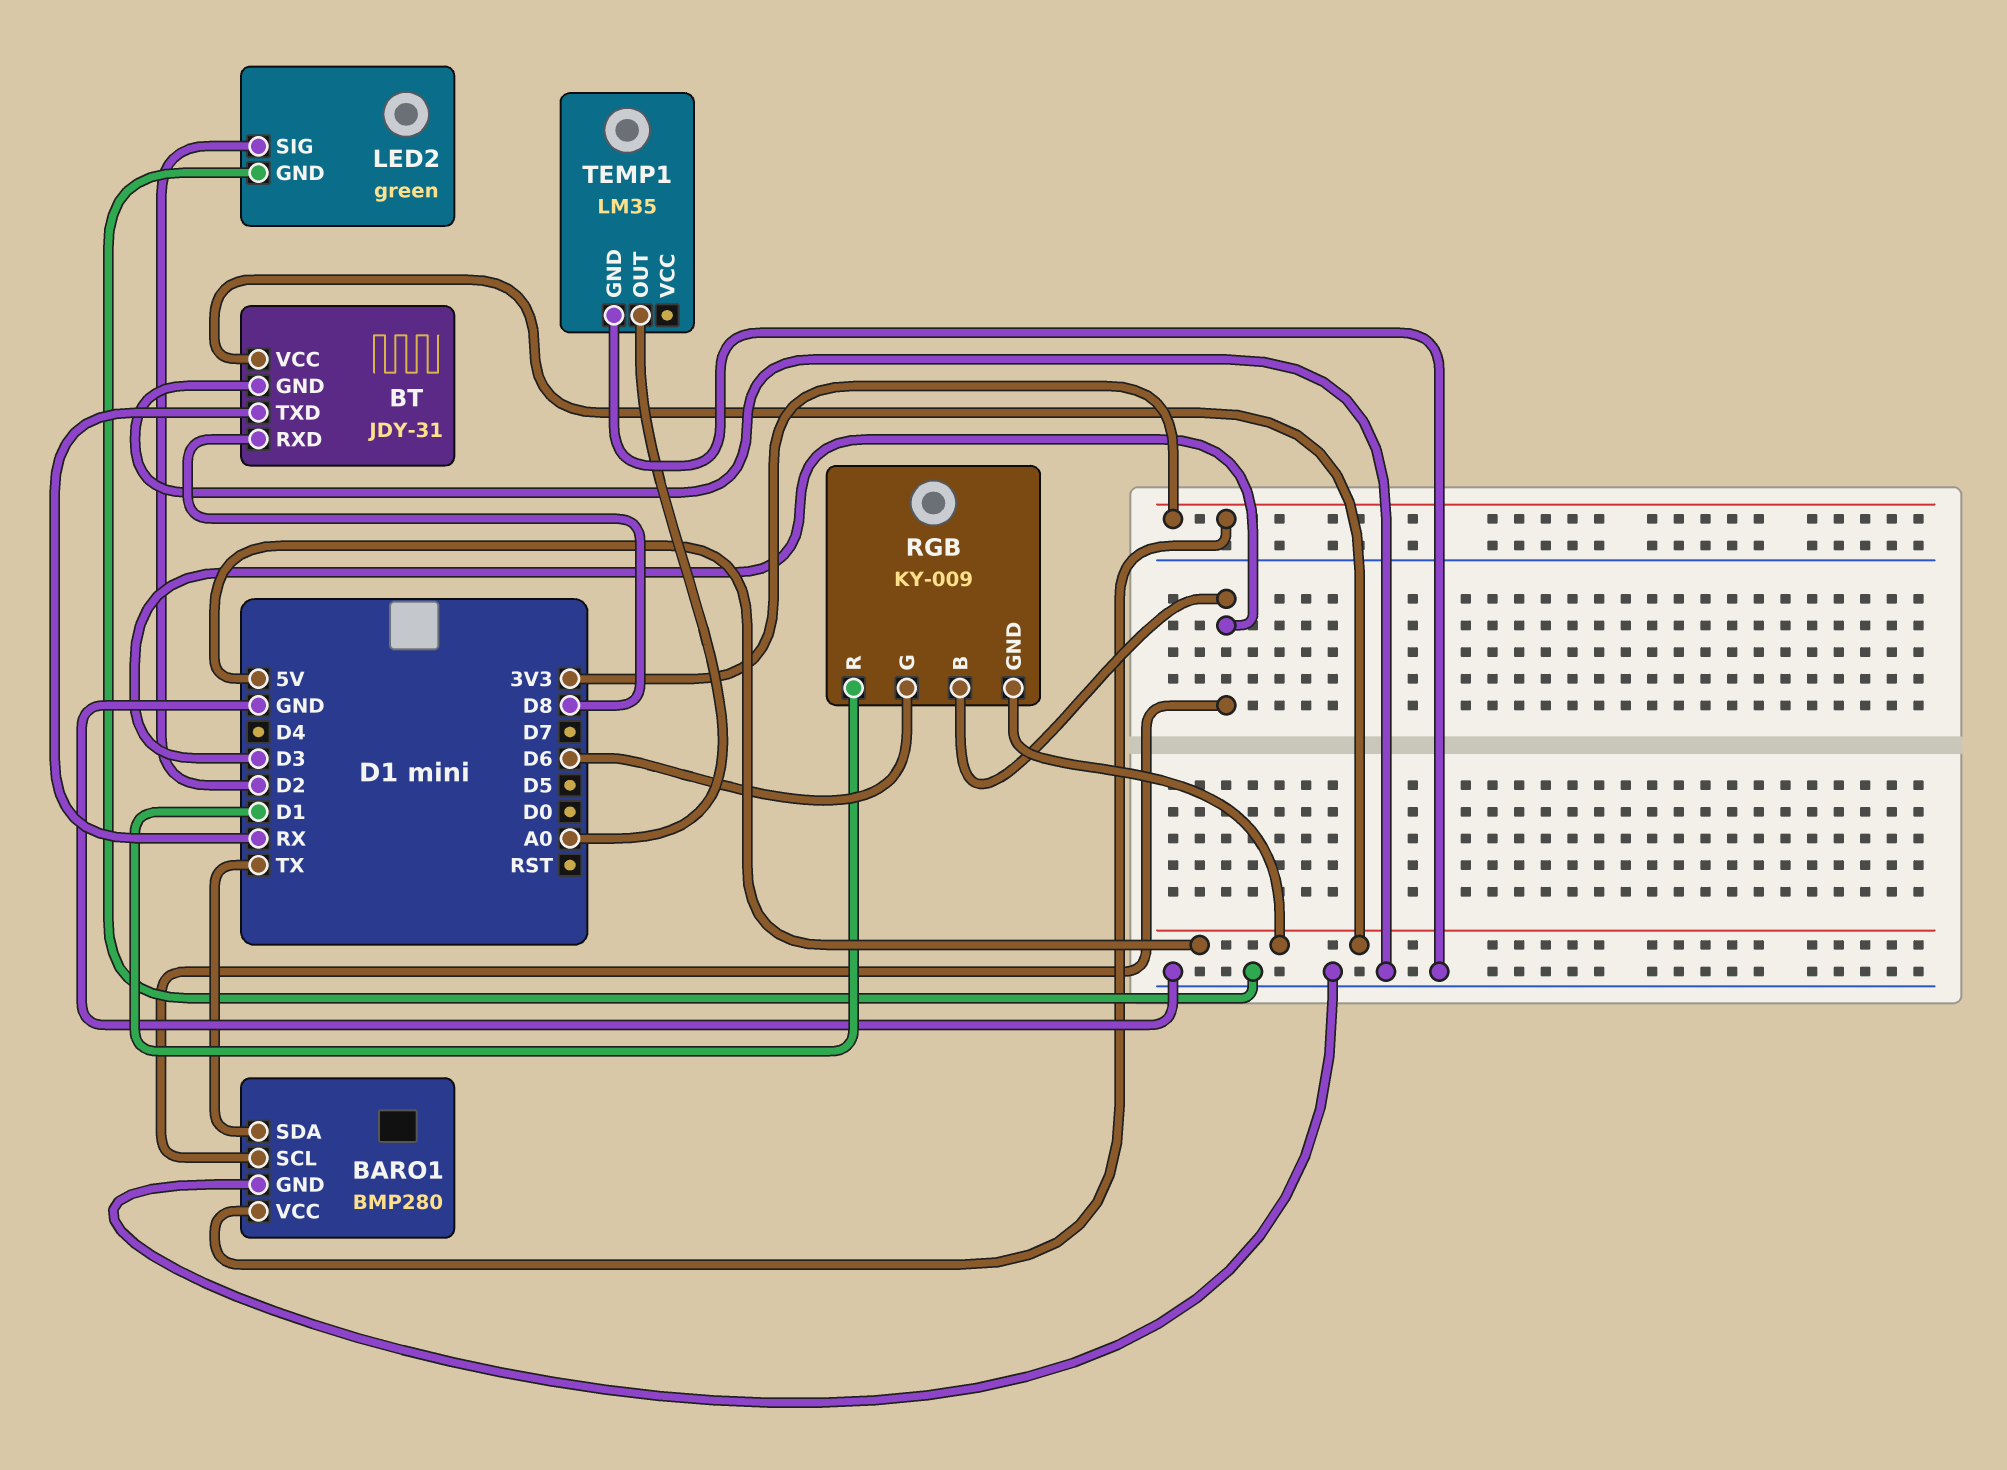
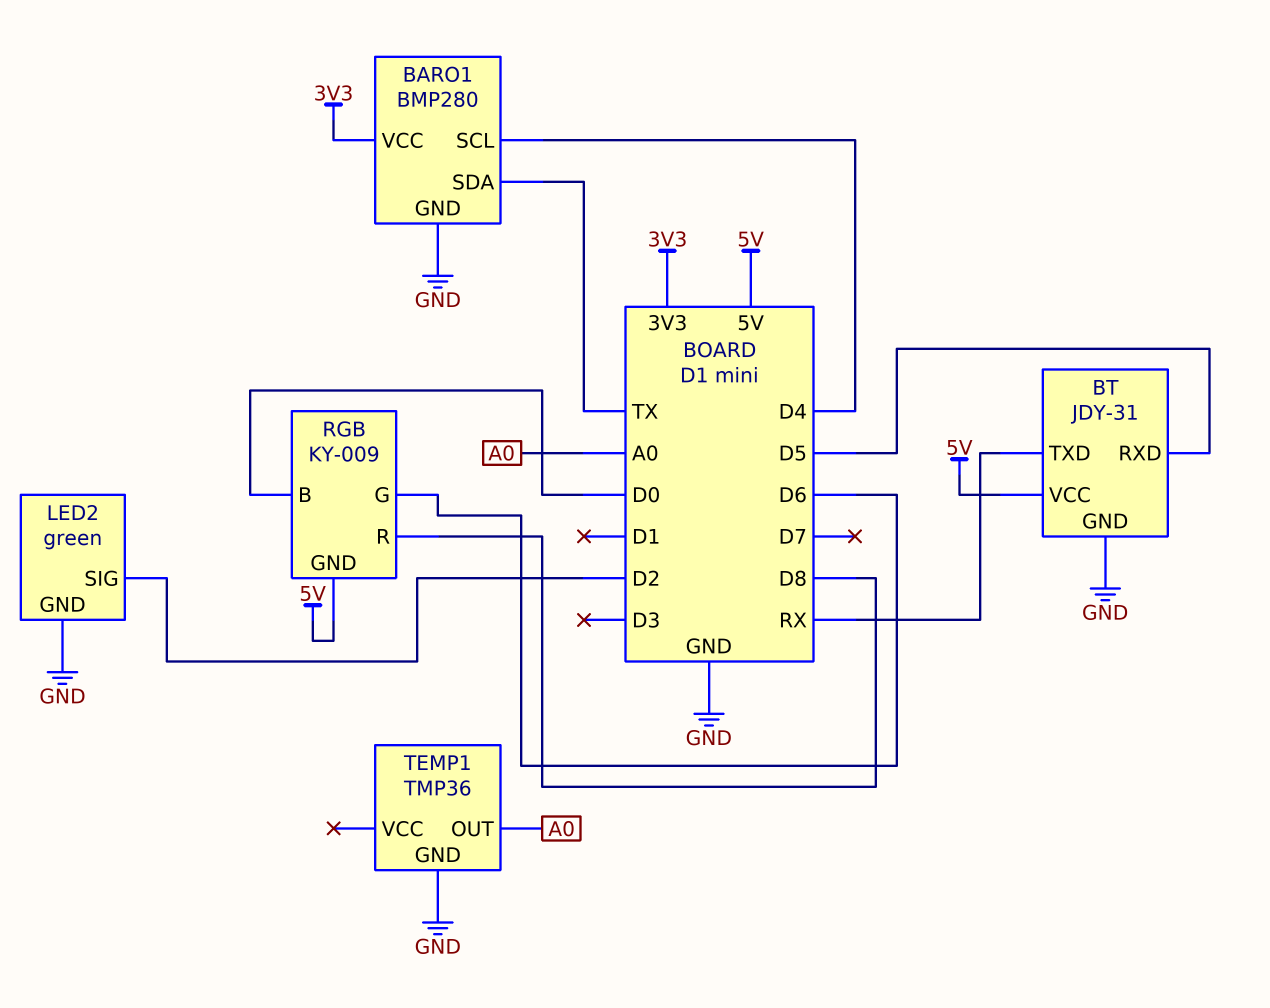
BARO1 pin SCL: D3 -> D4
BT pin RXD: D8 -> D5
RGB pin B: D3 -> D0
RGB pin R: D1 -> D8
TEMP1: LM35 -> TMP36

